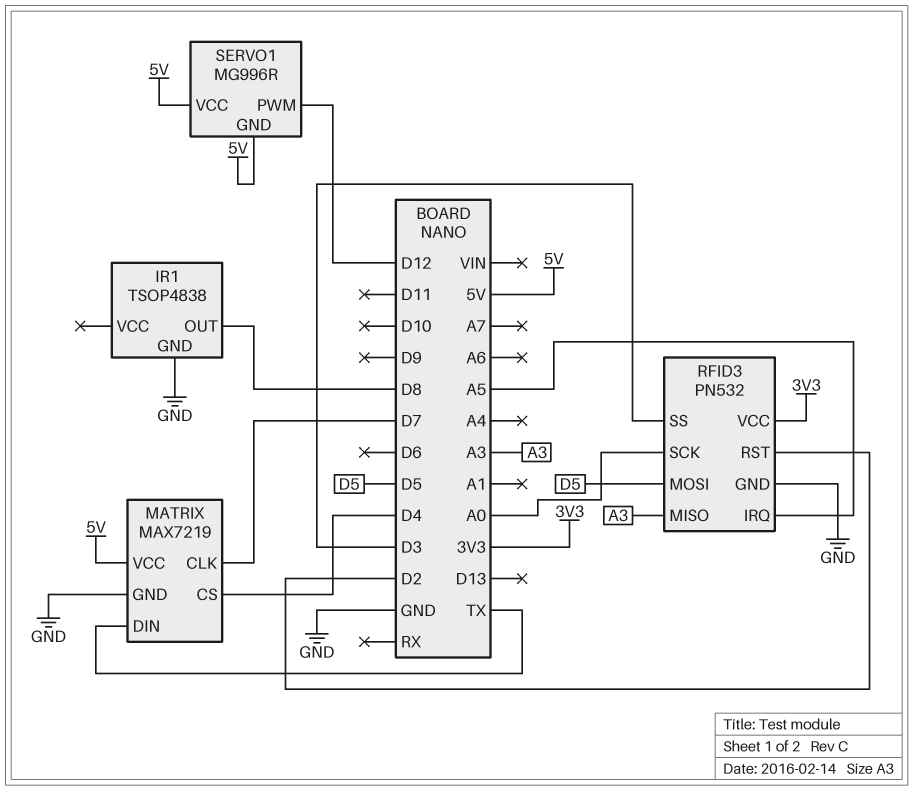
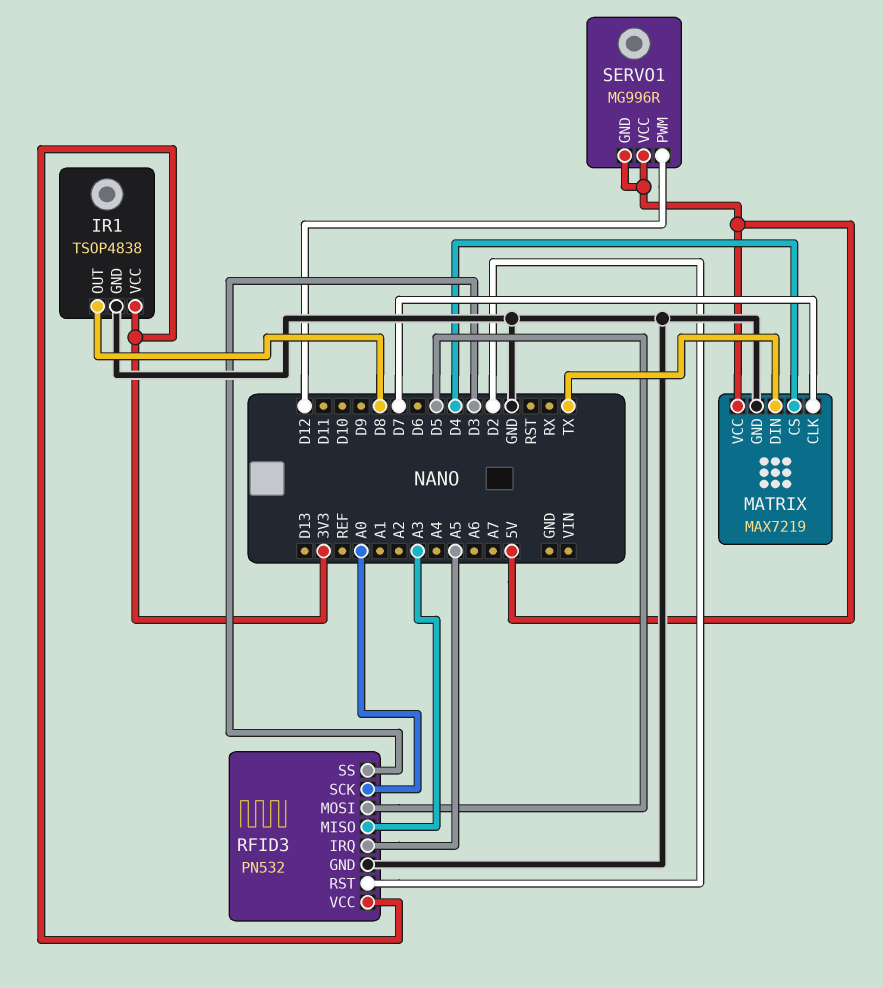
IR1 pin VCC: none -> 3V3

